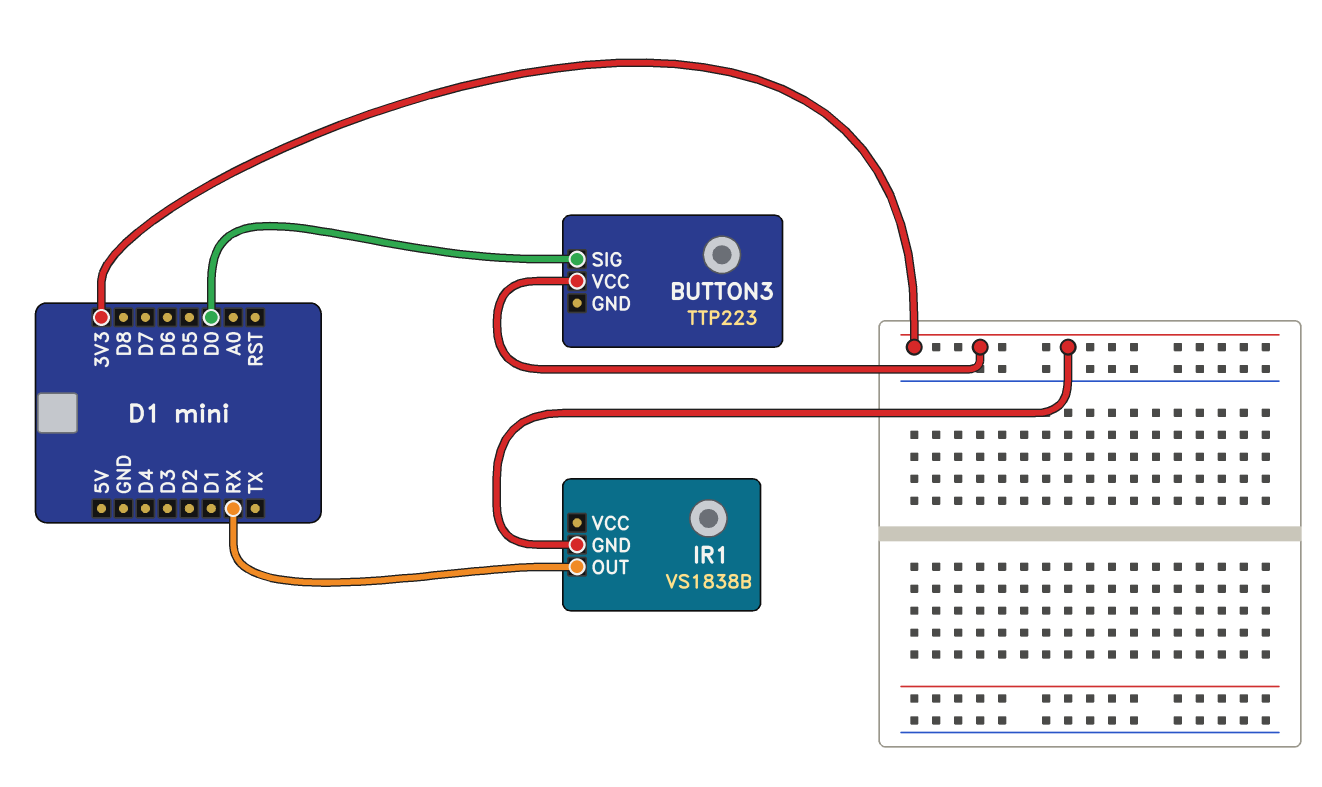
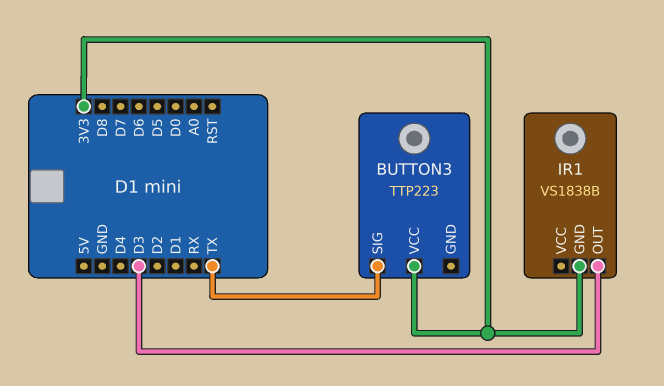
BUTTON3 pin SIG: D0 -> TX
IR1 pin OUT: RX -> D3

